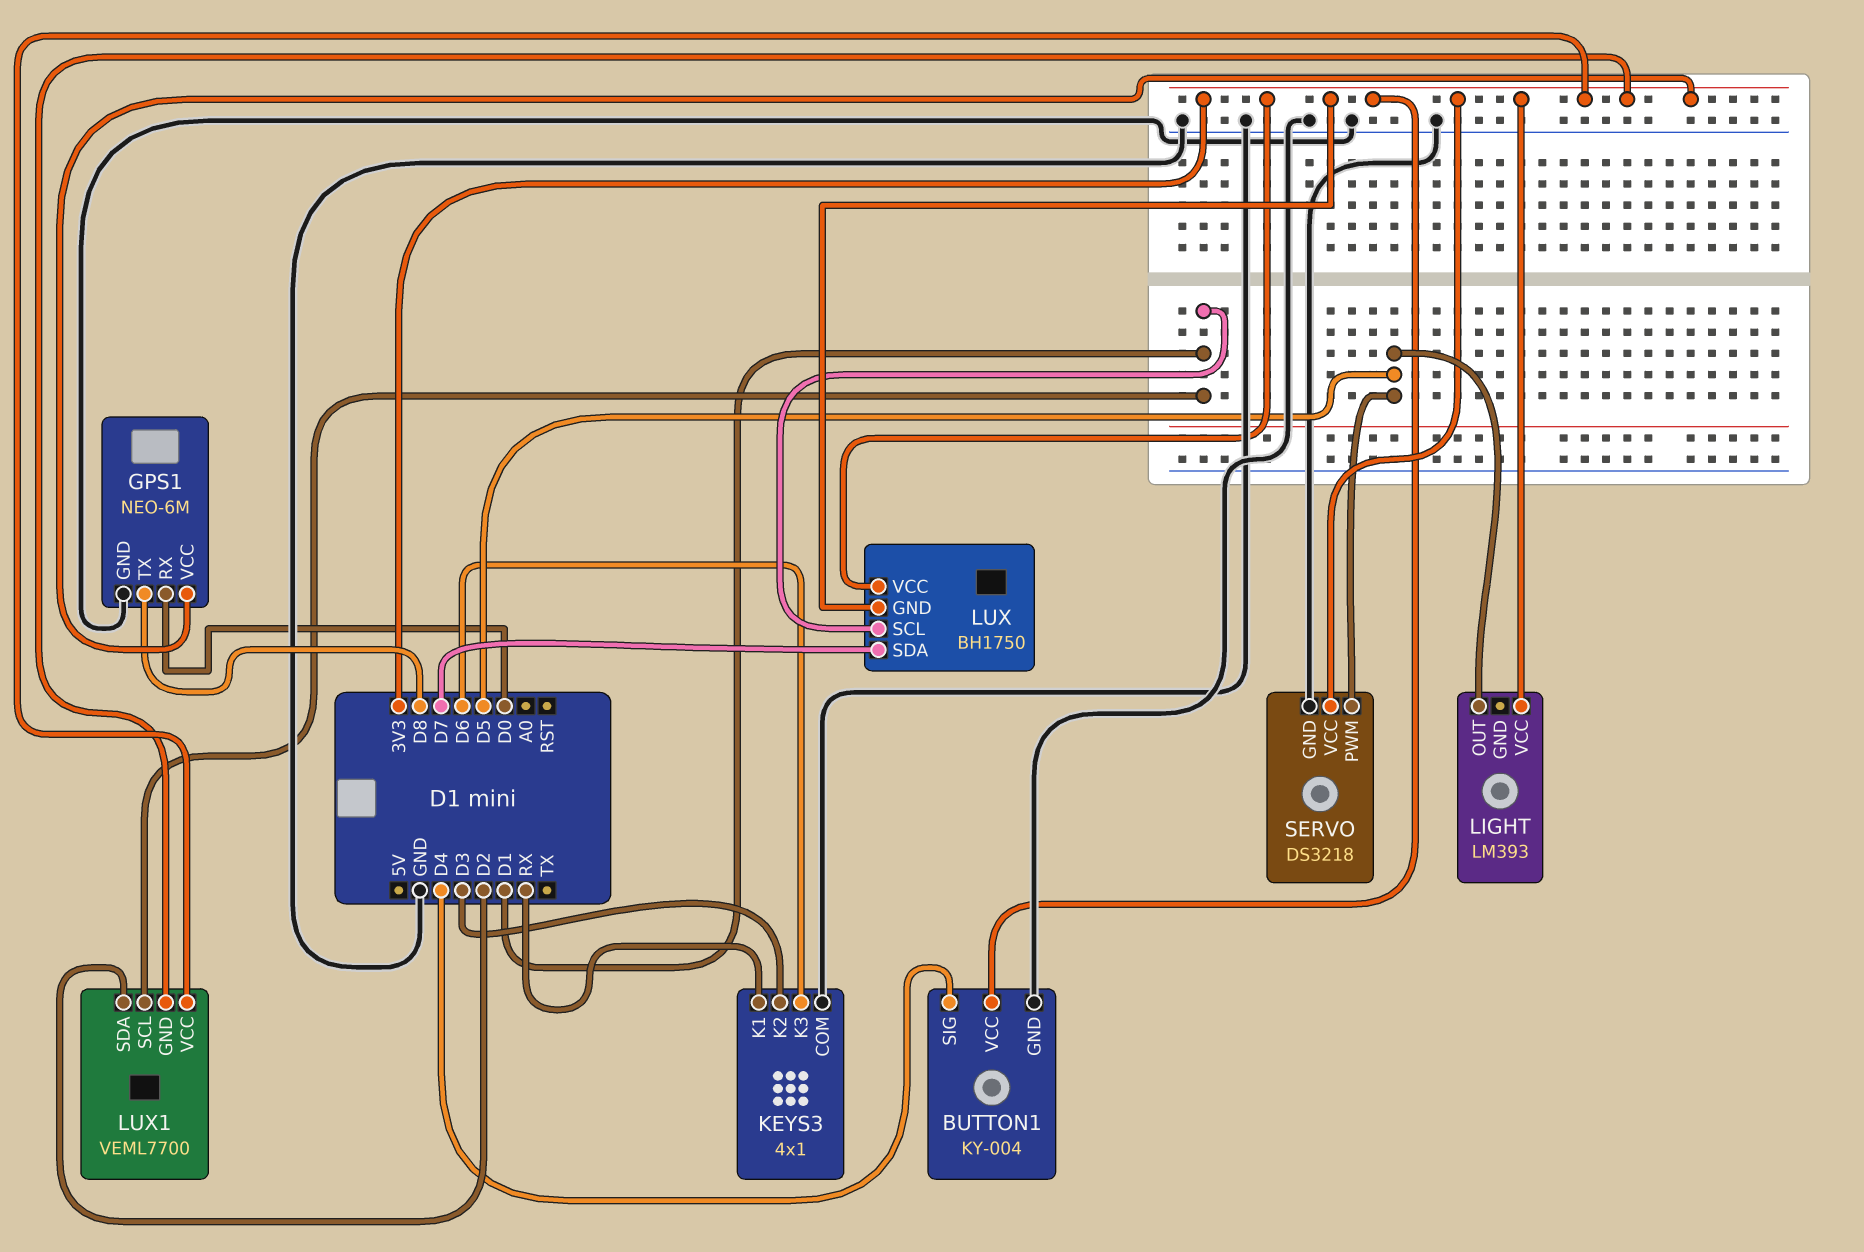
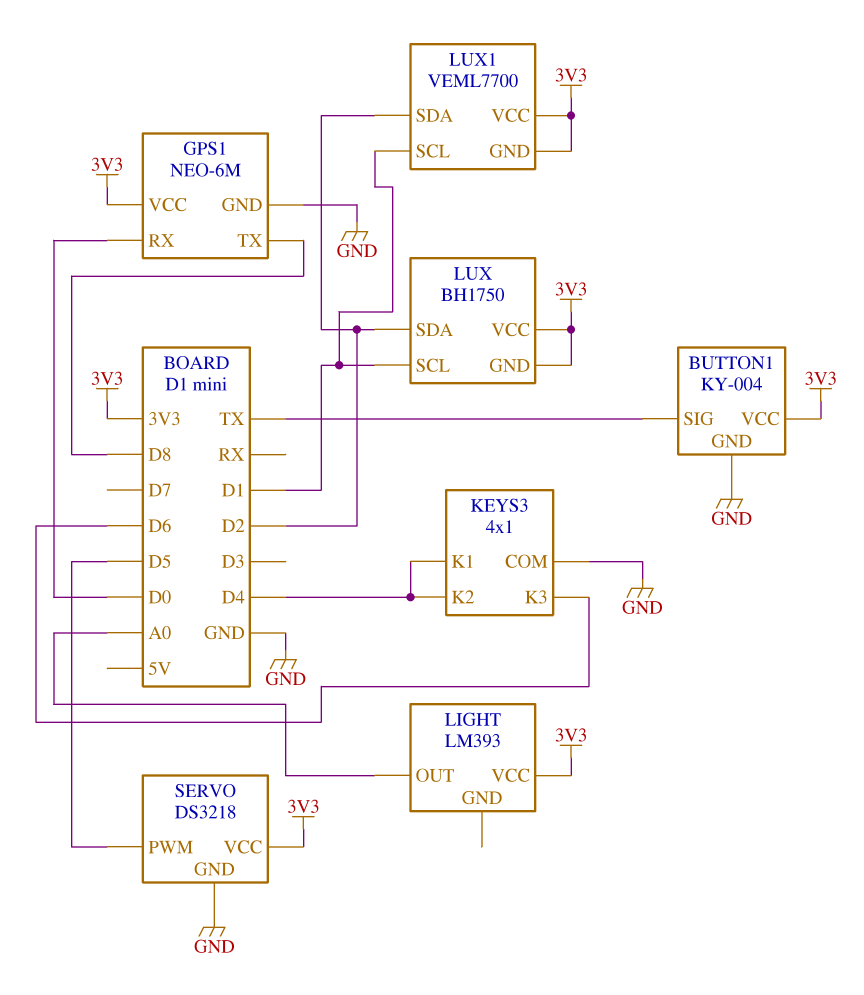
BUTTON1 pin SIG: D4 -> TX
KEYS3 pin K1: RX -> D4
KEYS3 pin K2: D3 -> D4
LIGHT pin OUT: D5 -> A0
LUX pin SDA: D7 -> D2

